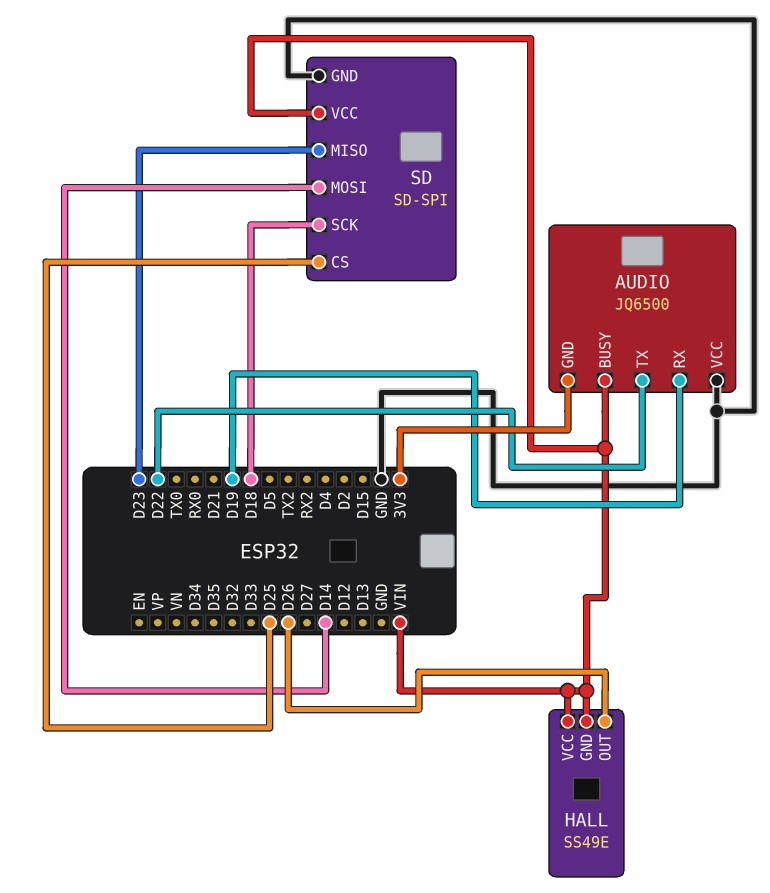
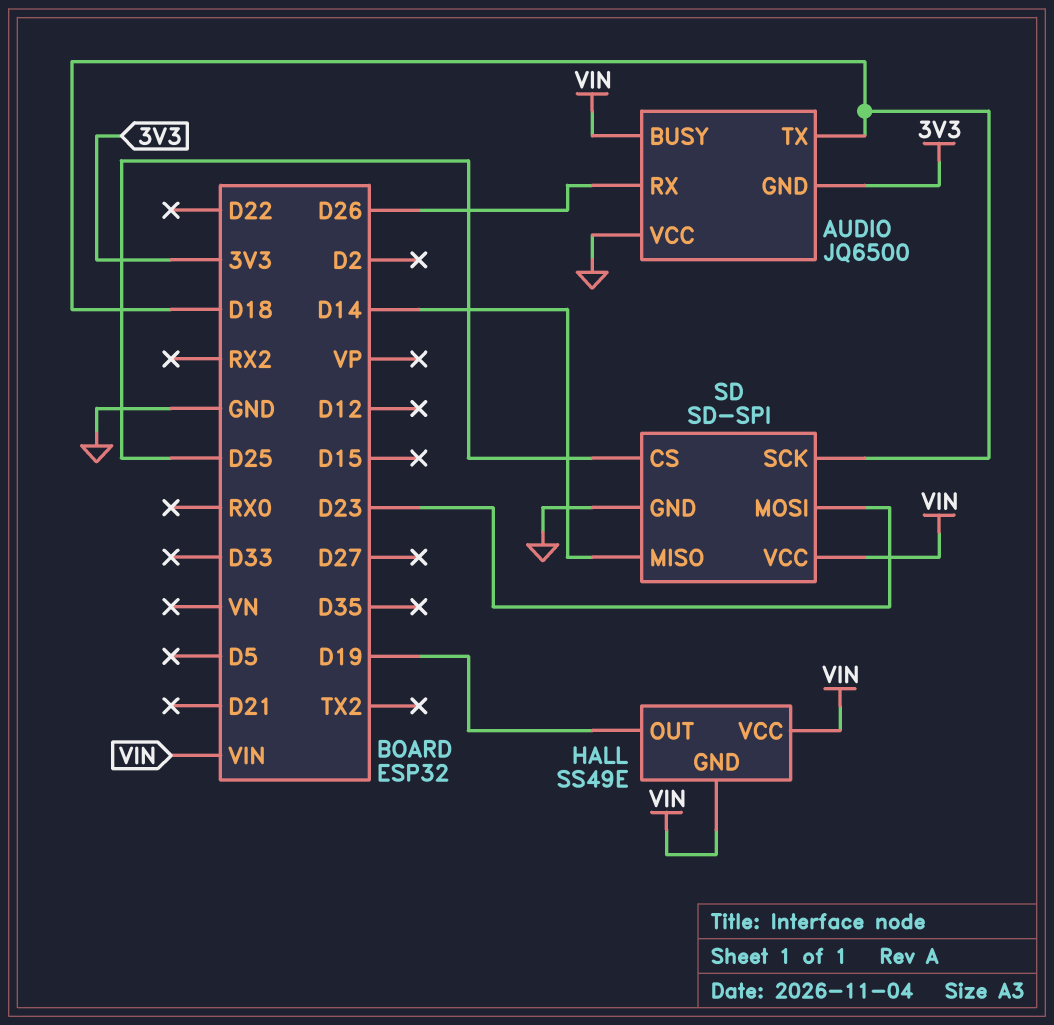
AUDIO pin RX: D19 -> D26
AUDIO pin TX: D22 -> D18
HALL pin OUT: D26 -> D19
SD pin MISO: D23 -> D14
SD pin MOSI: D14 -> D23

